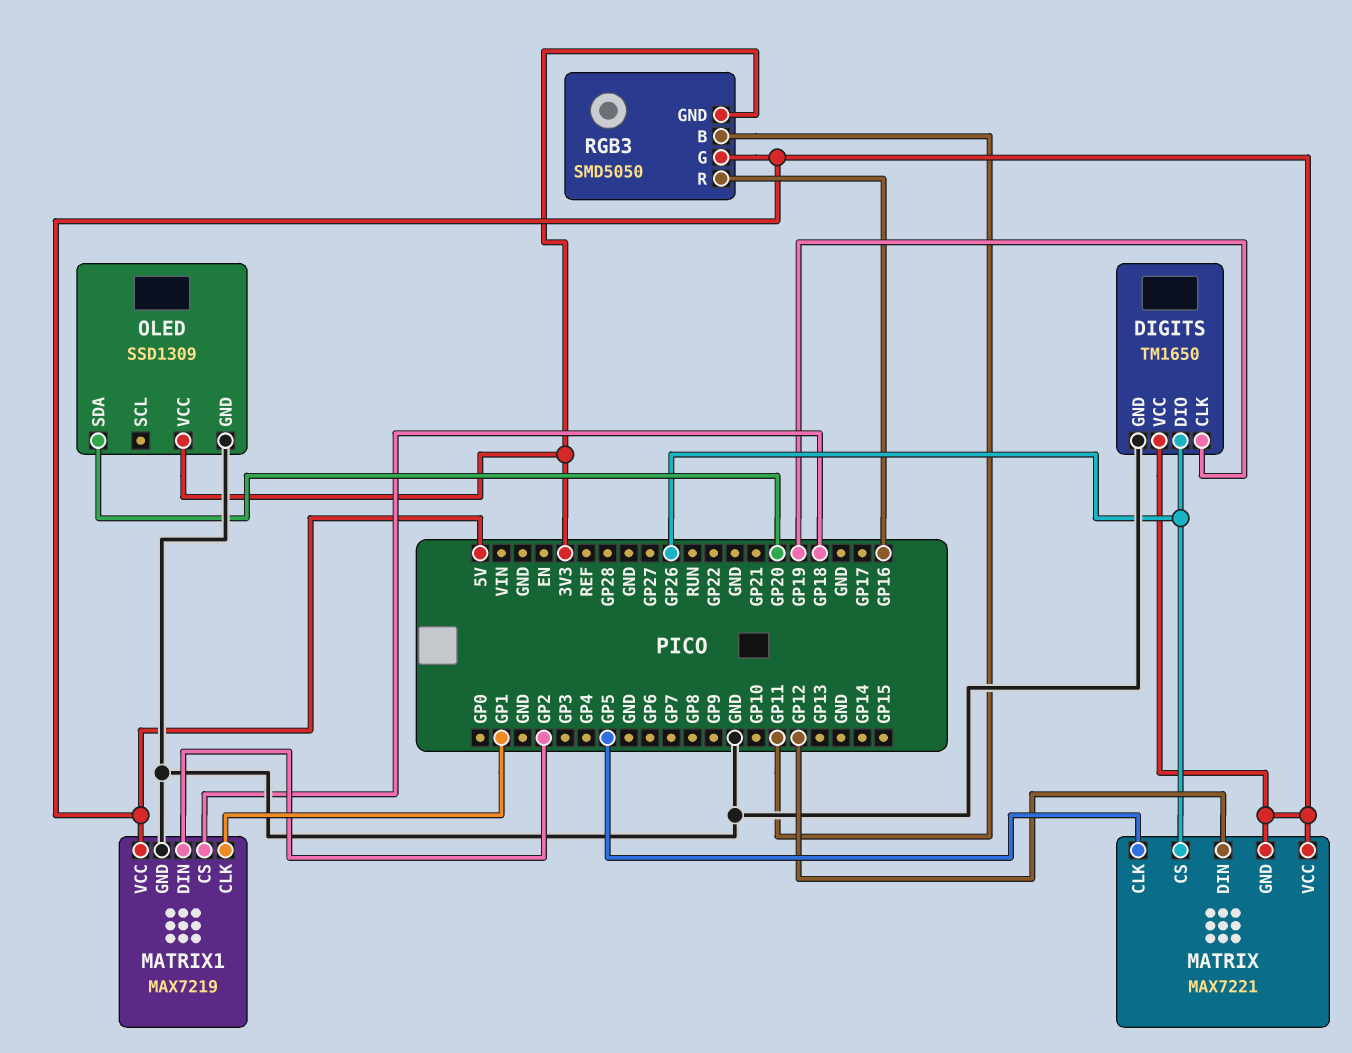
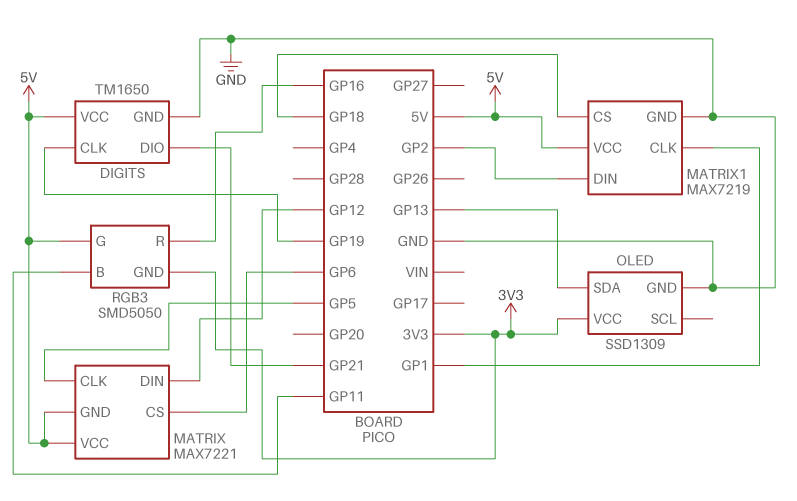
DIGITS pin DIO: GP26 -> GP21
MATRIX pin CS: GP26 -> GP6
OLED pin SDA: GP20 -> GP13

